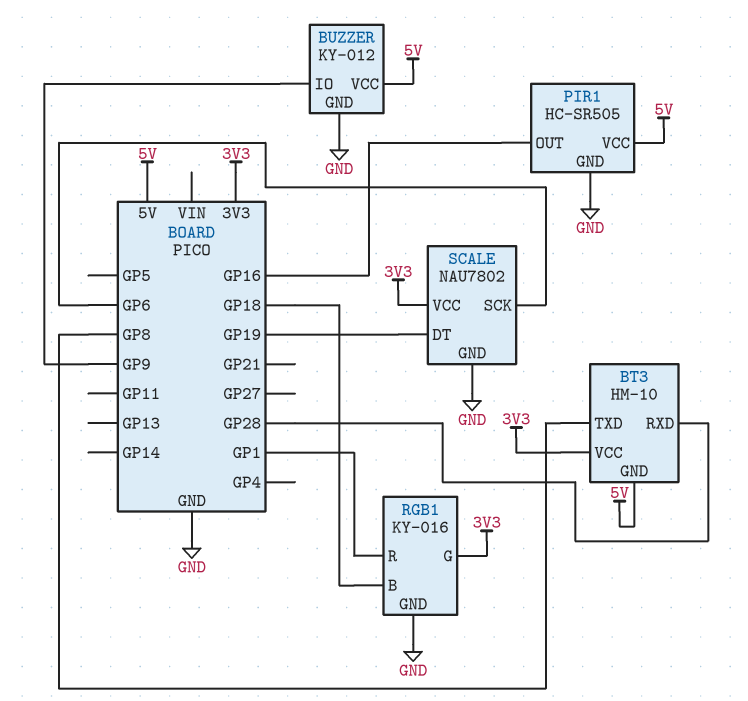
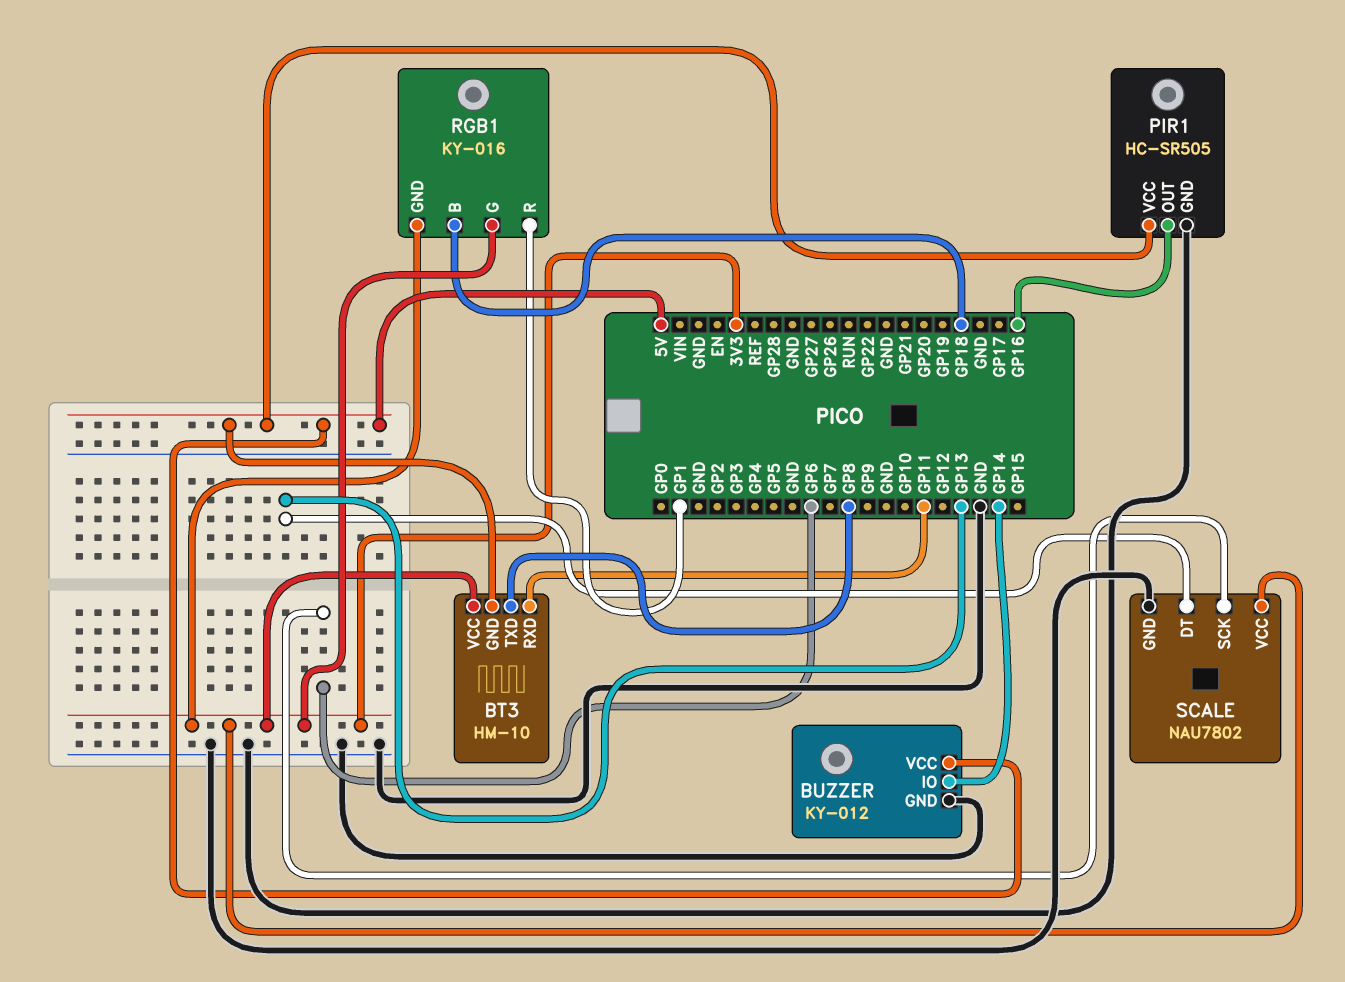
BT3 pin RXD: GP28 -> GP11
BUZZER pin IO: GP9 -> GP14
RGB1 pin GND: GND -> 3V3
SCALE pin DT: GP19 -> GP13

